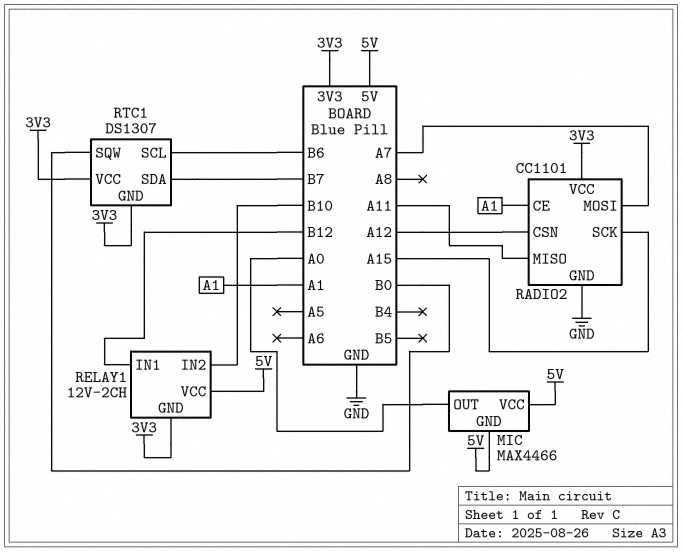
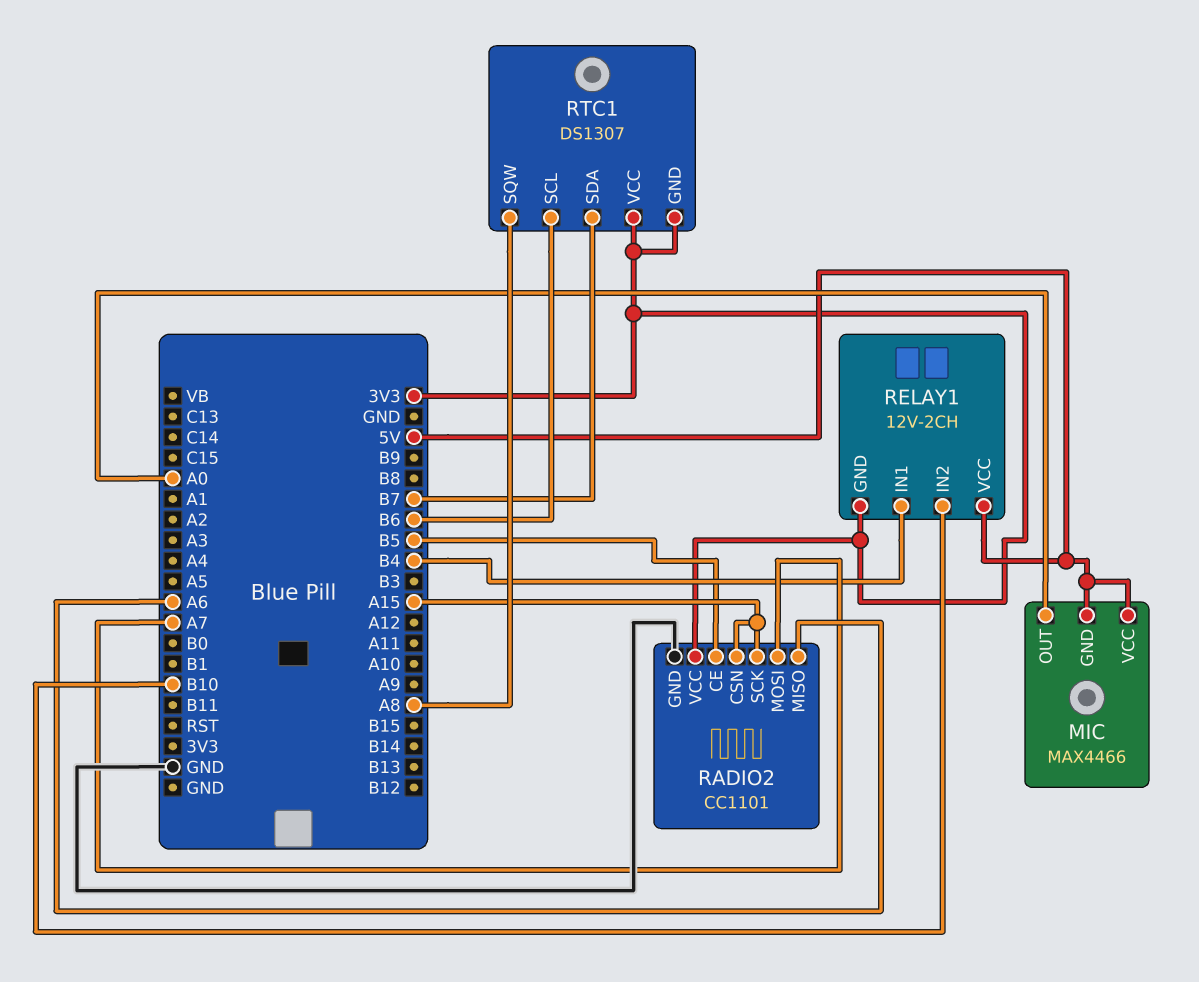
RADIO2 pin CE: A1 -> B5
RADIO2 pin CSN: A12 -> A15
RADIO2 pin MISO: A11 -> A6
RELAY1 pin IN1: B12 -> B4
RTC1 pin SQW: B0 -> A8

